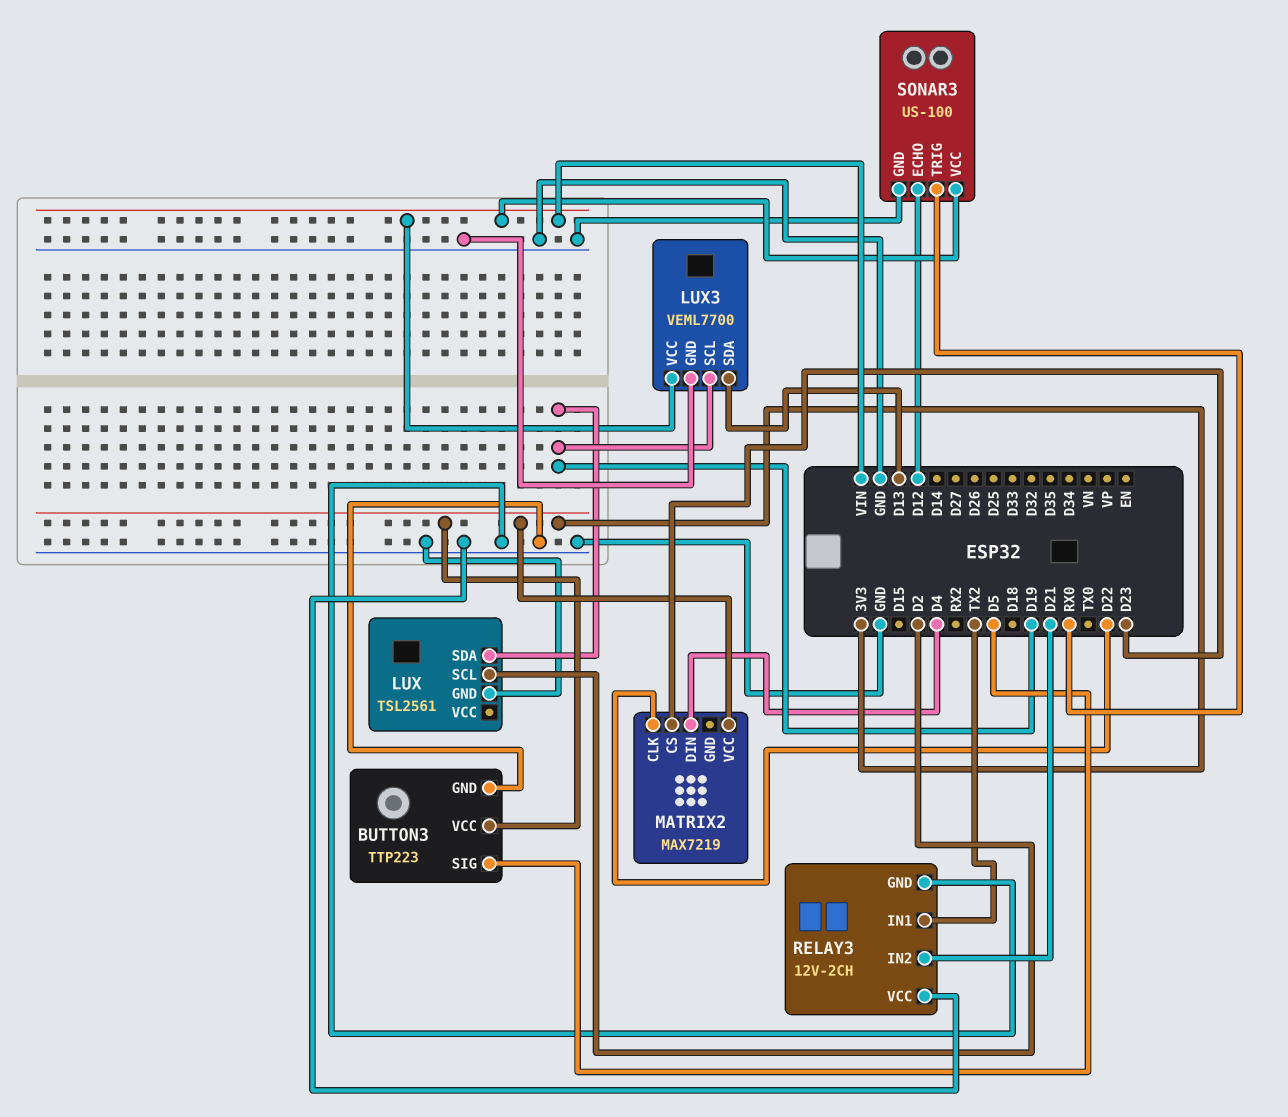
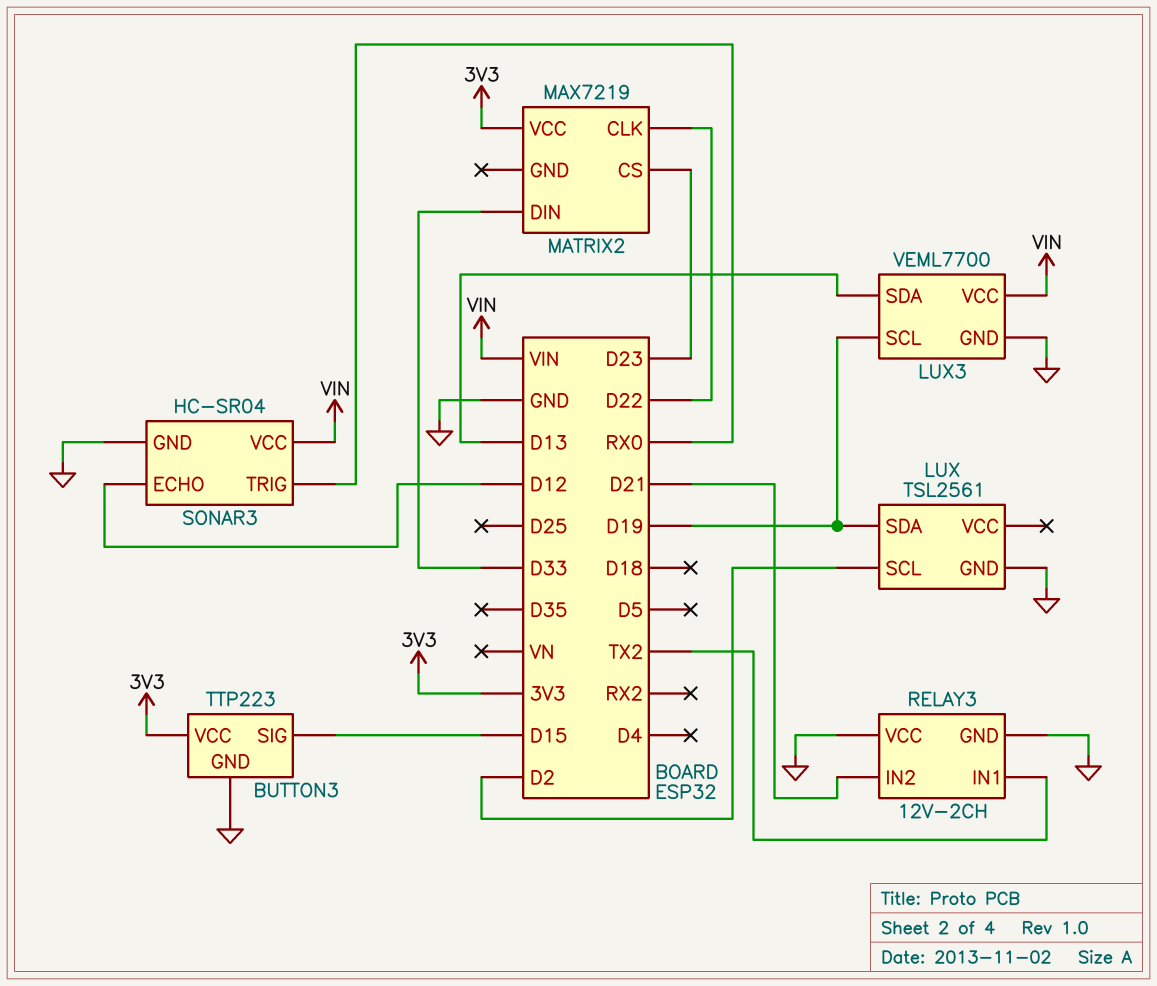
BUTTON3 pin SIG: D5 -> D15
MATRIX2 pin DIN: D4 -> D33
SONAR3: US-100 -> HC-SR04

